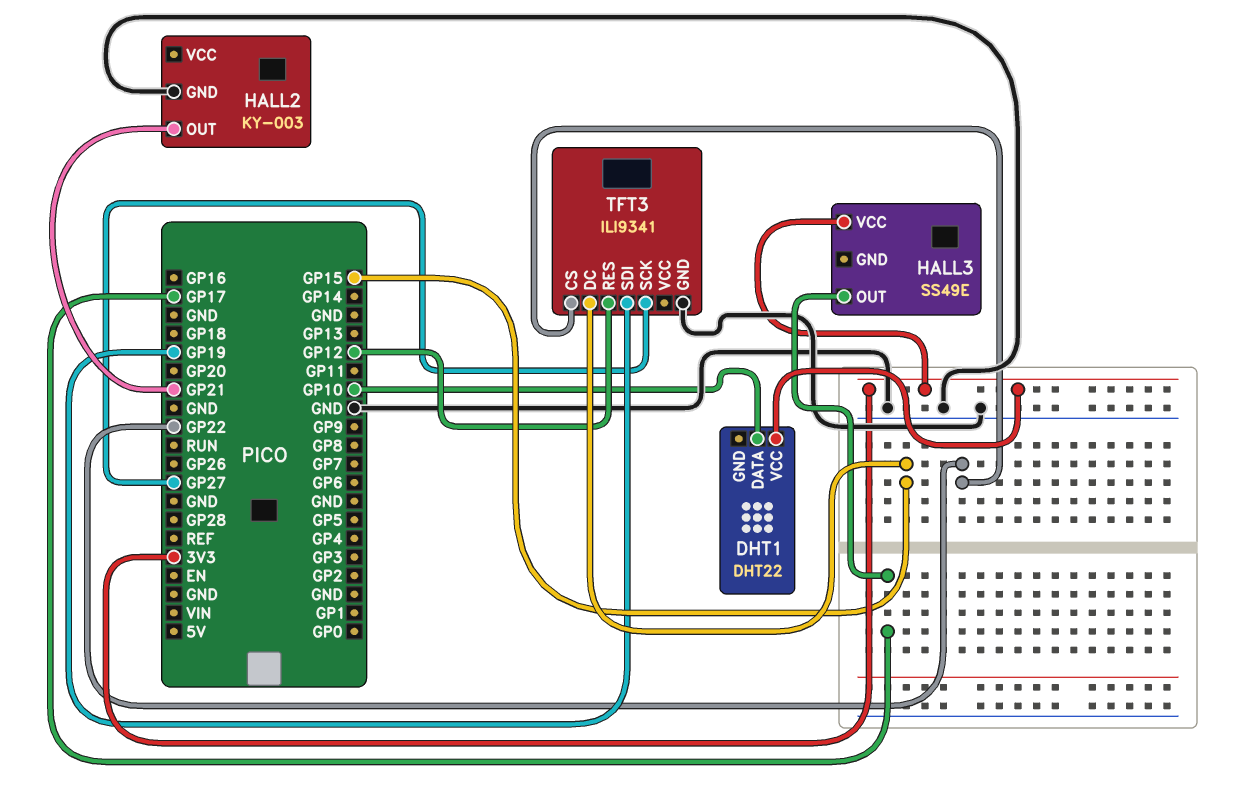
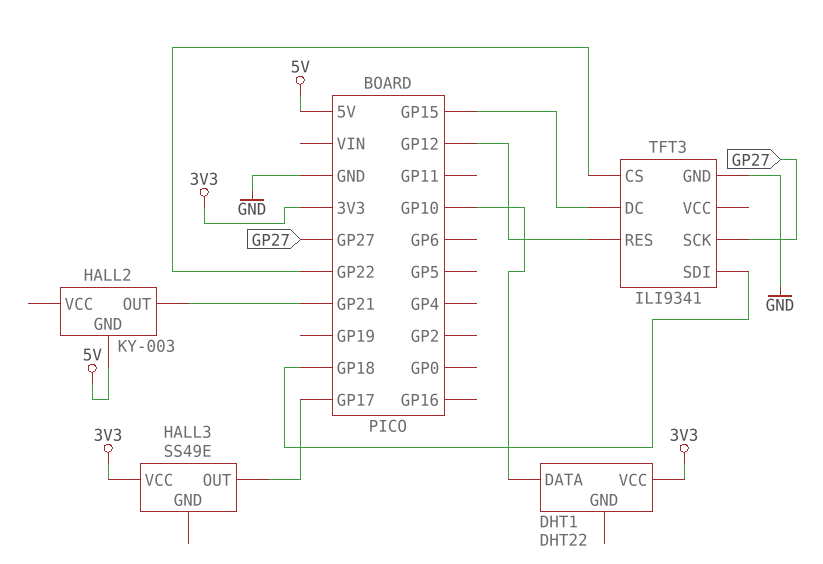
HALL2 pin GND: GND -> 5V
TFT3 pin SDI: GP19 -> GP18

